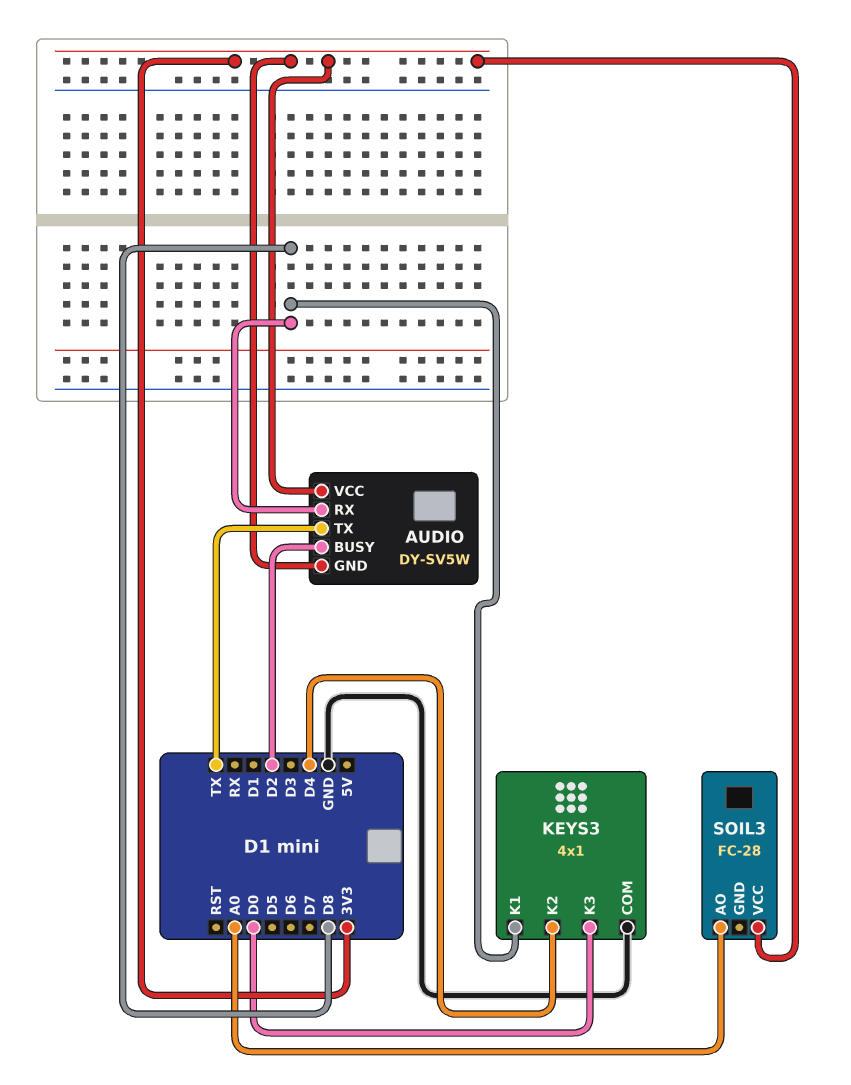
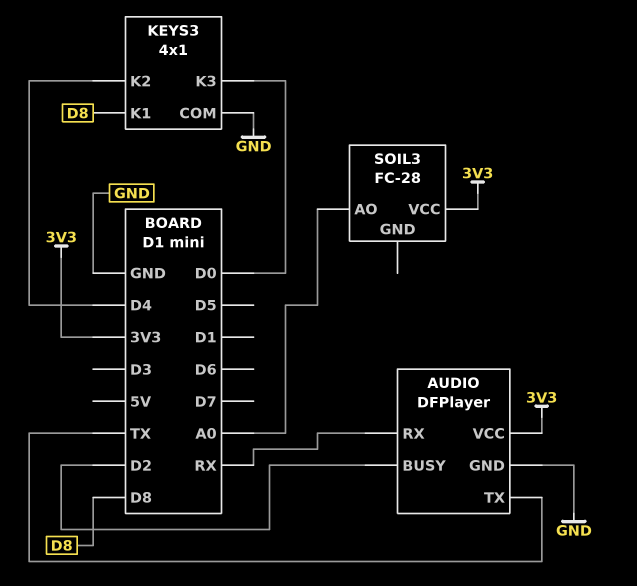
AUDIO: DY-SV5W -> DFPlayer
AUDIO pin GND: 3V3 -> GND
AUDIO pin RX: D8 -> RX

